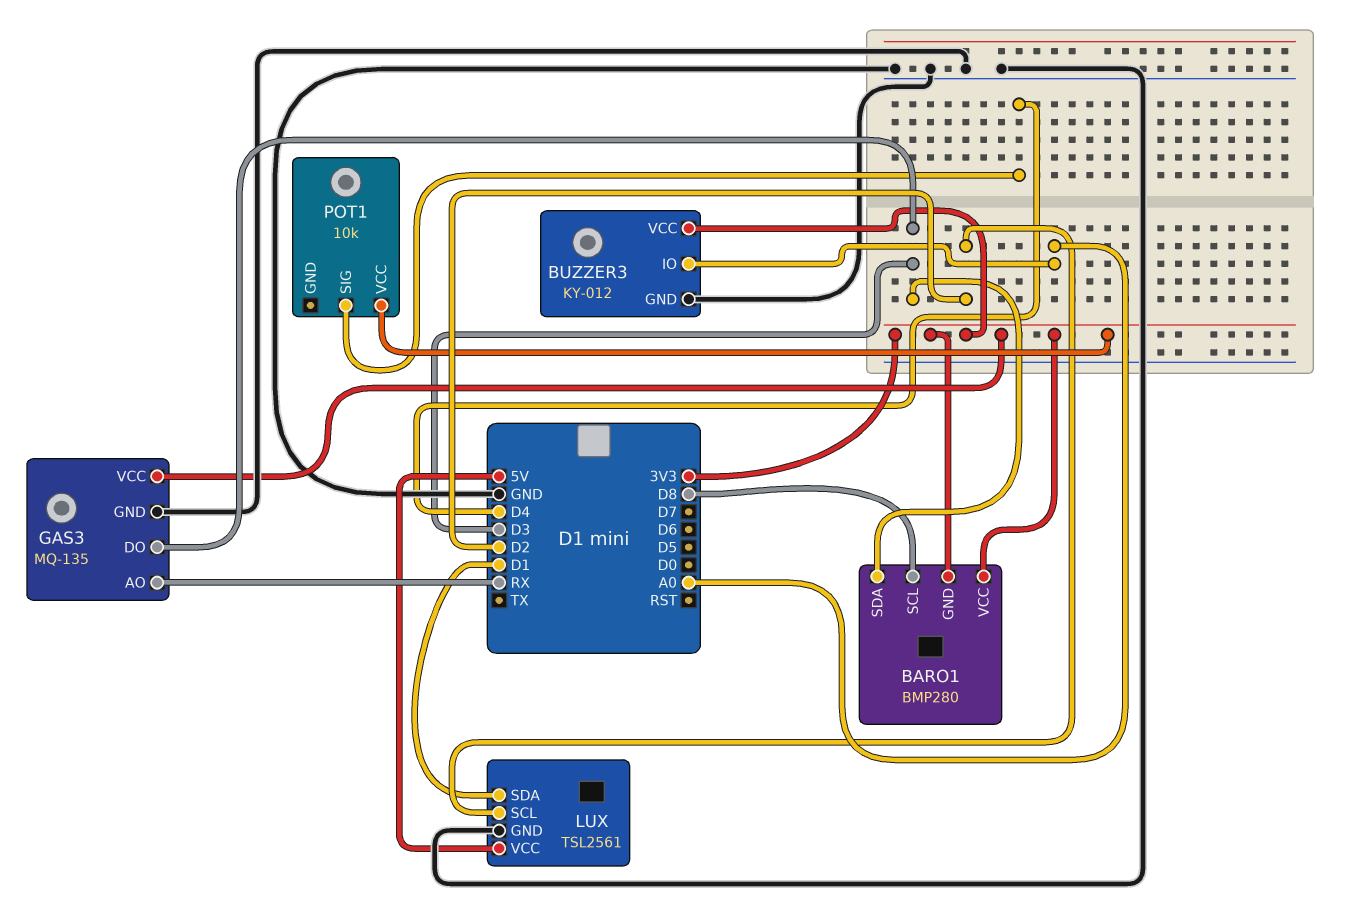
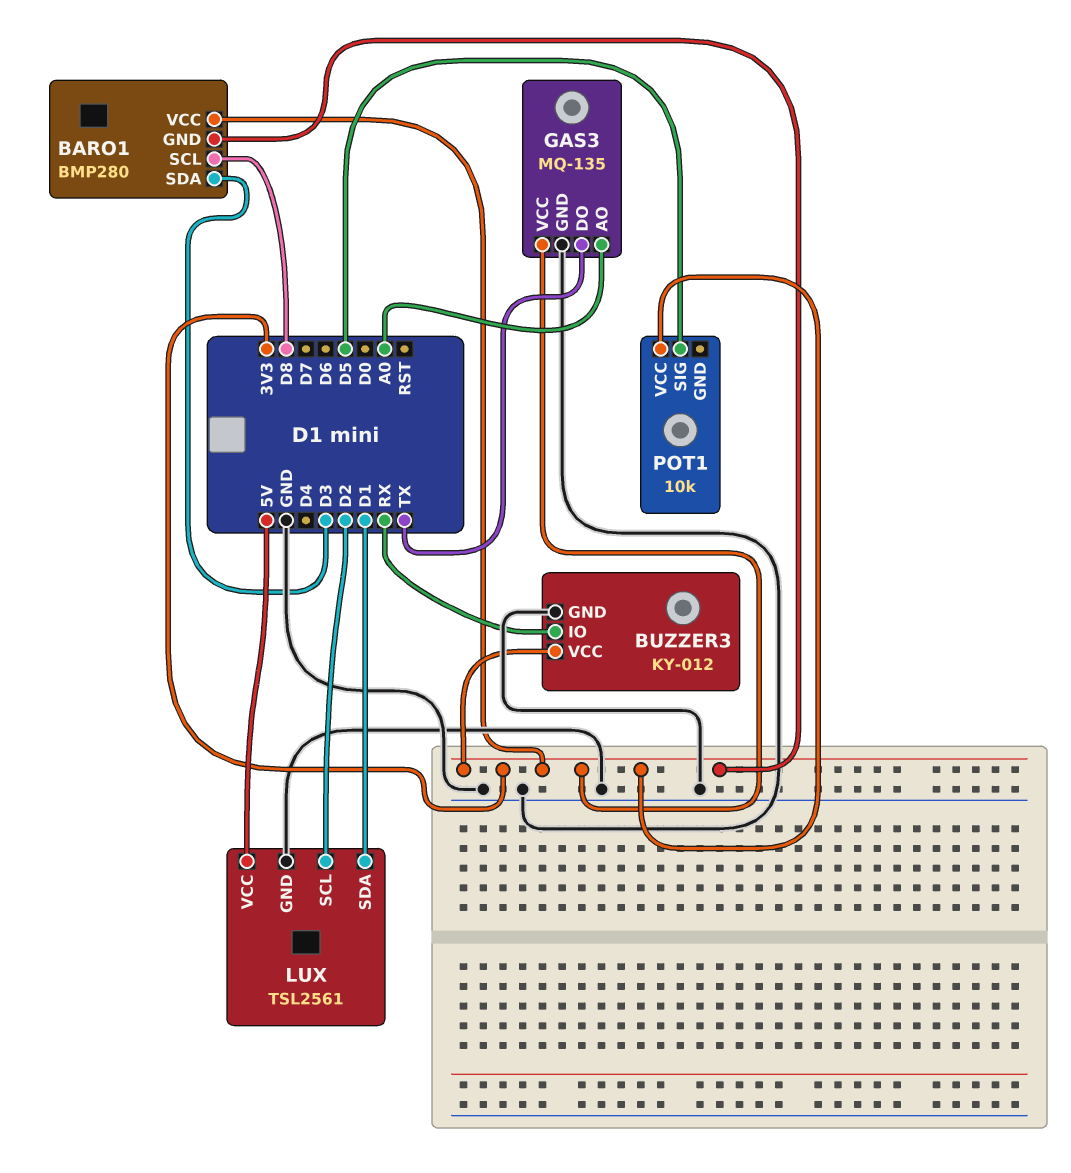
BUZZER3 pin IO: A0 -> RX
GAS3 pin AO: RX -> A0
GAS3 pin DO: D3 -> TX
POT1 pin SIG: D4 -> D5

